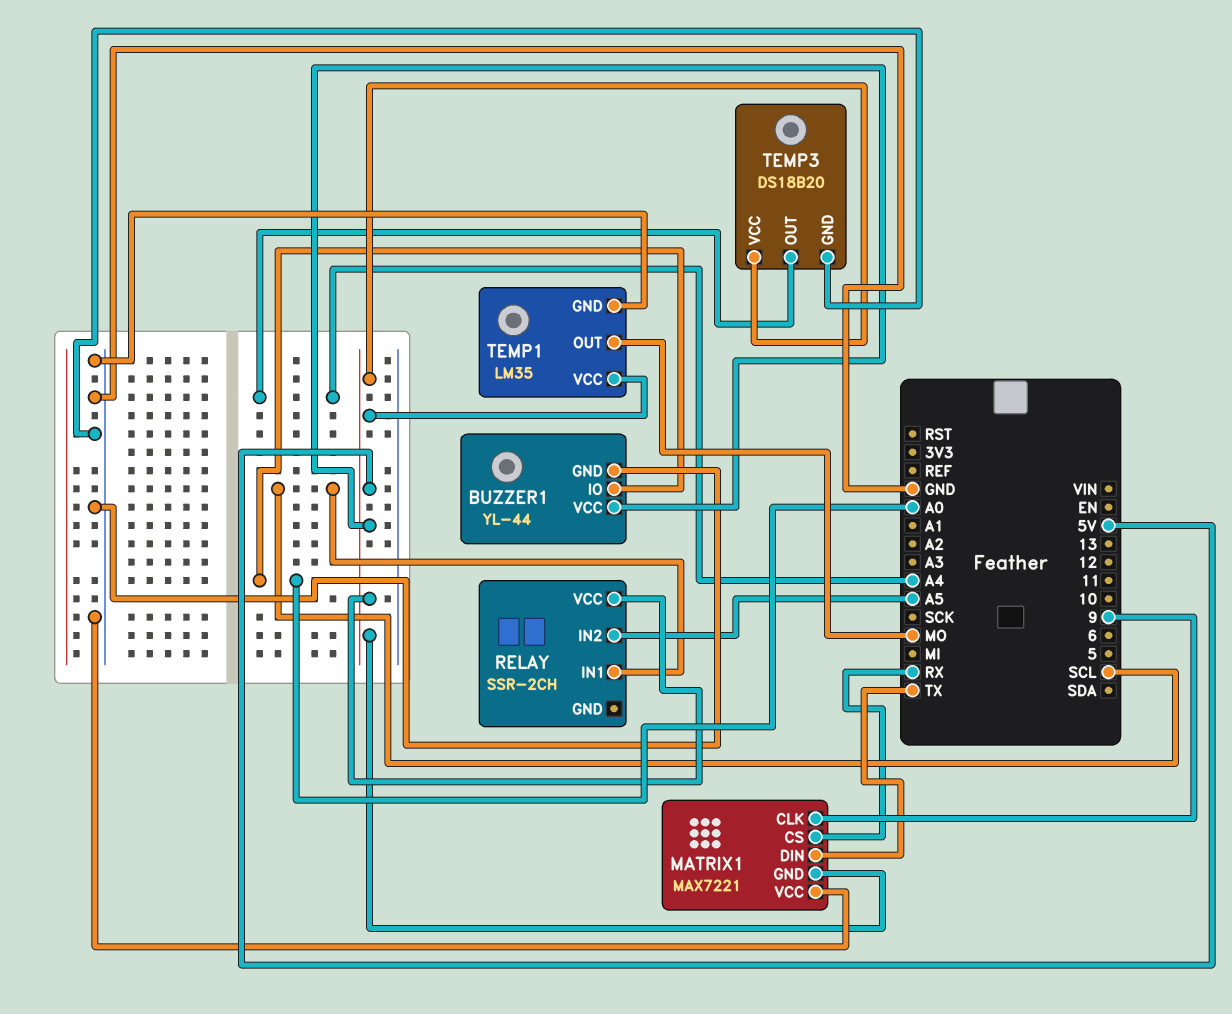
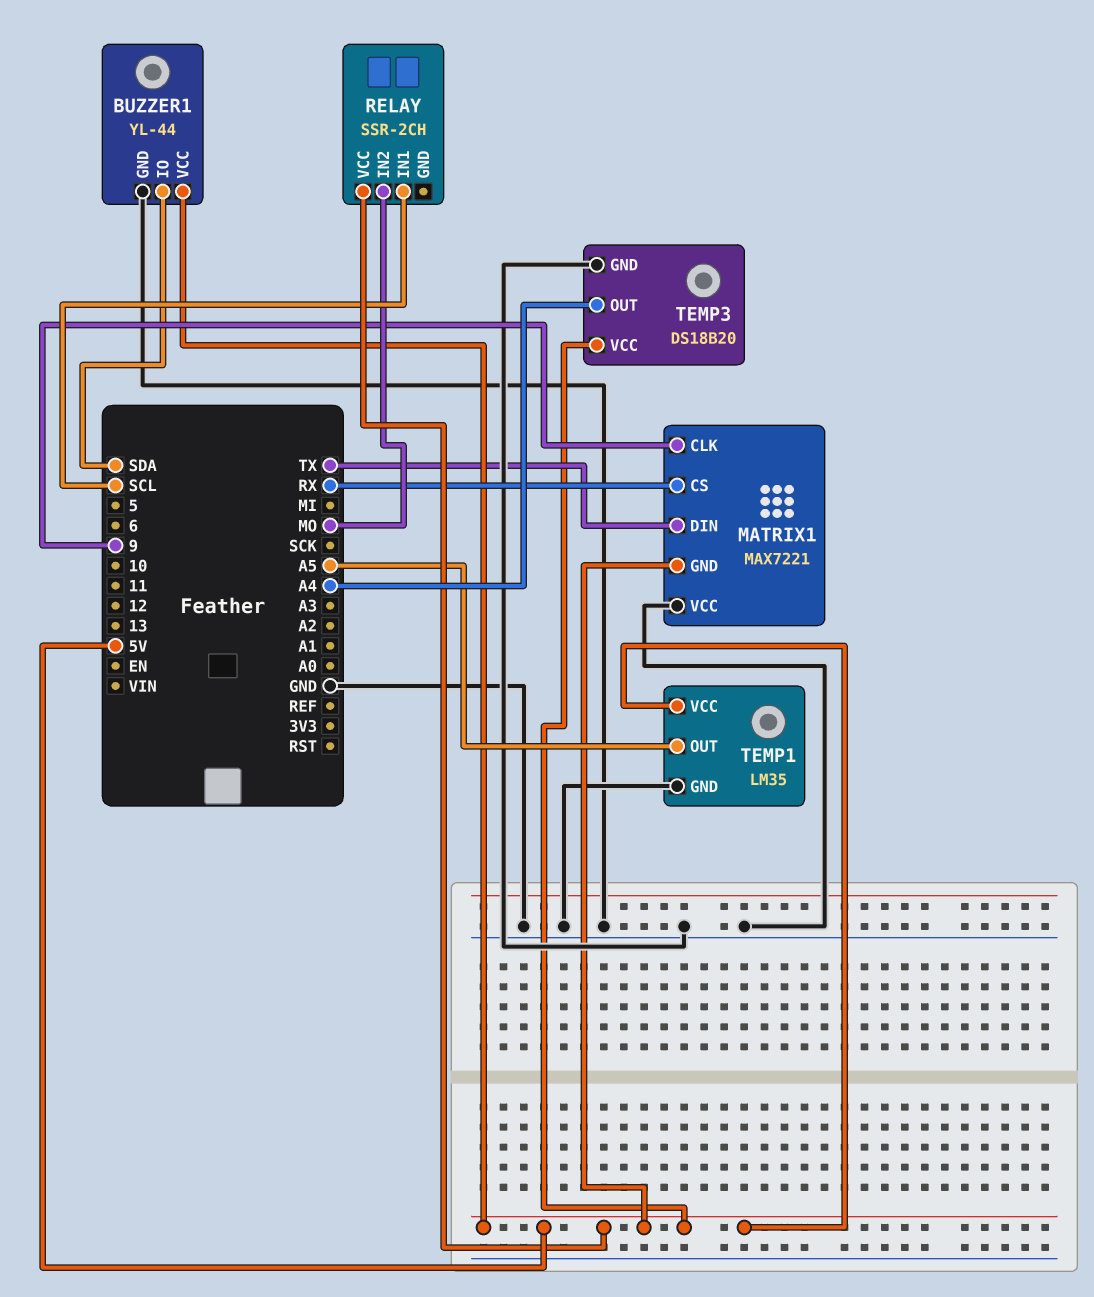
BUZZER1 pin IO: A0 -> SDA
RELAY pin IN2: A5 -> MO
TEMP1 pin OUT: MO -> A5

